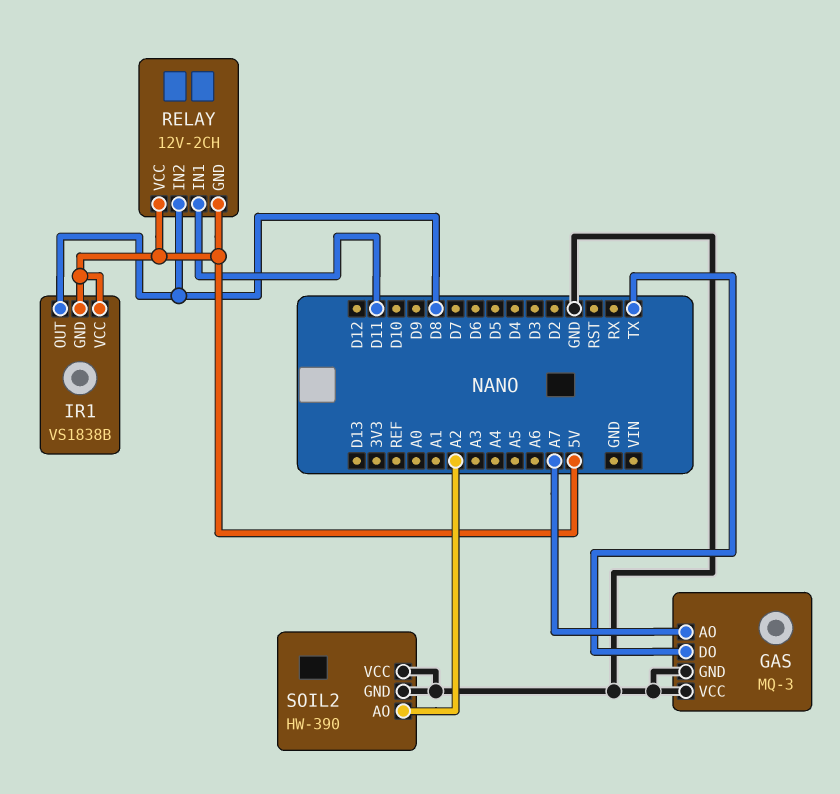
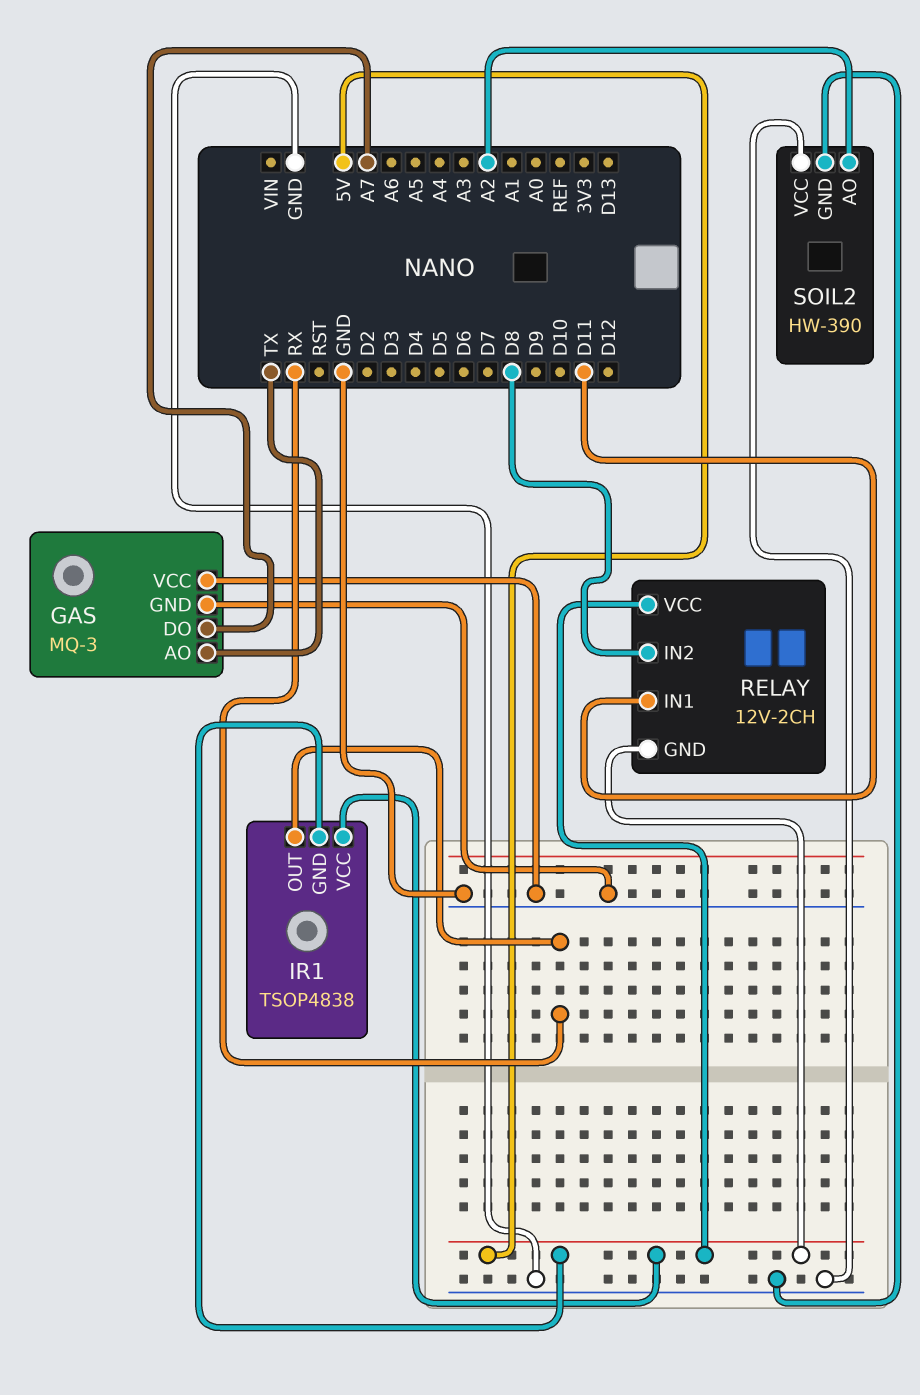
GAS pin AO: A7 -> TX
GAS pin DO: TX -> A7
IR1: VS1838B -> TSOP4838
IR1 pin OUT: D8 -> RX

